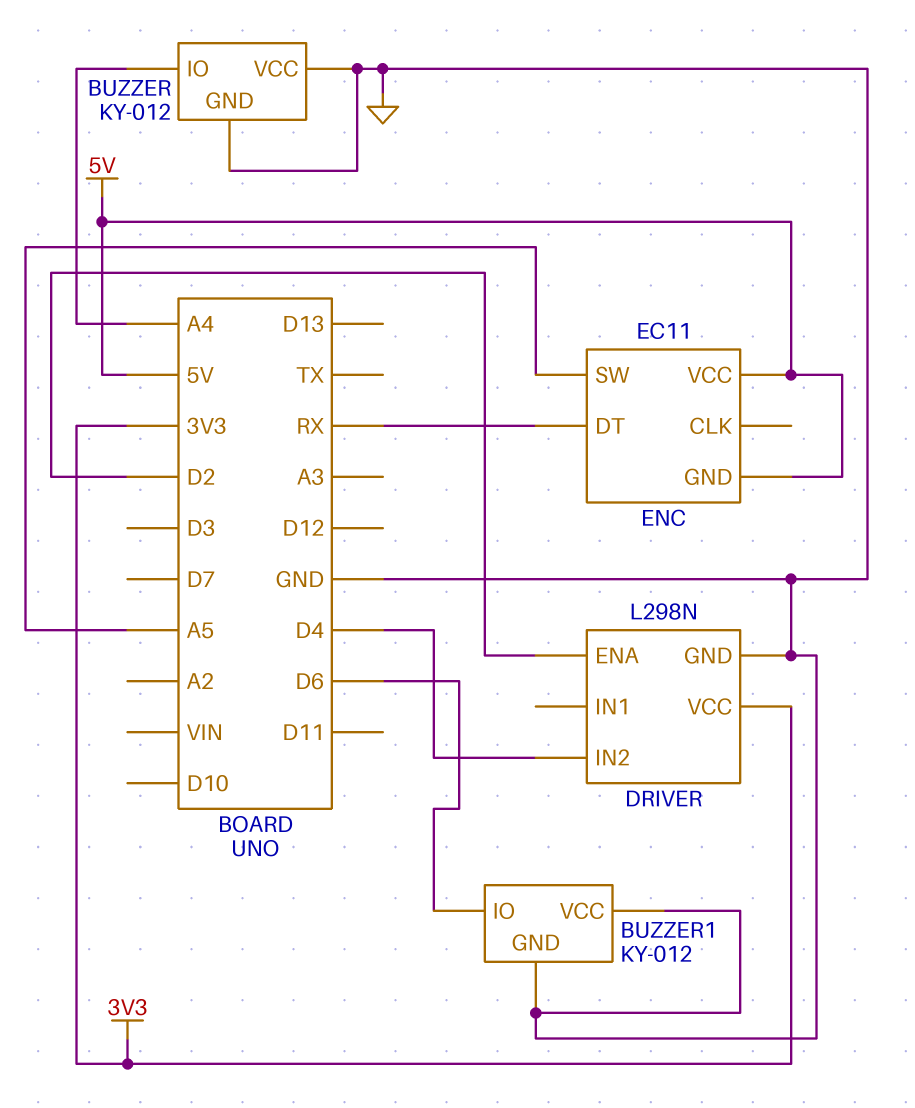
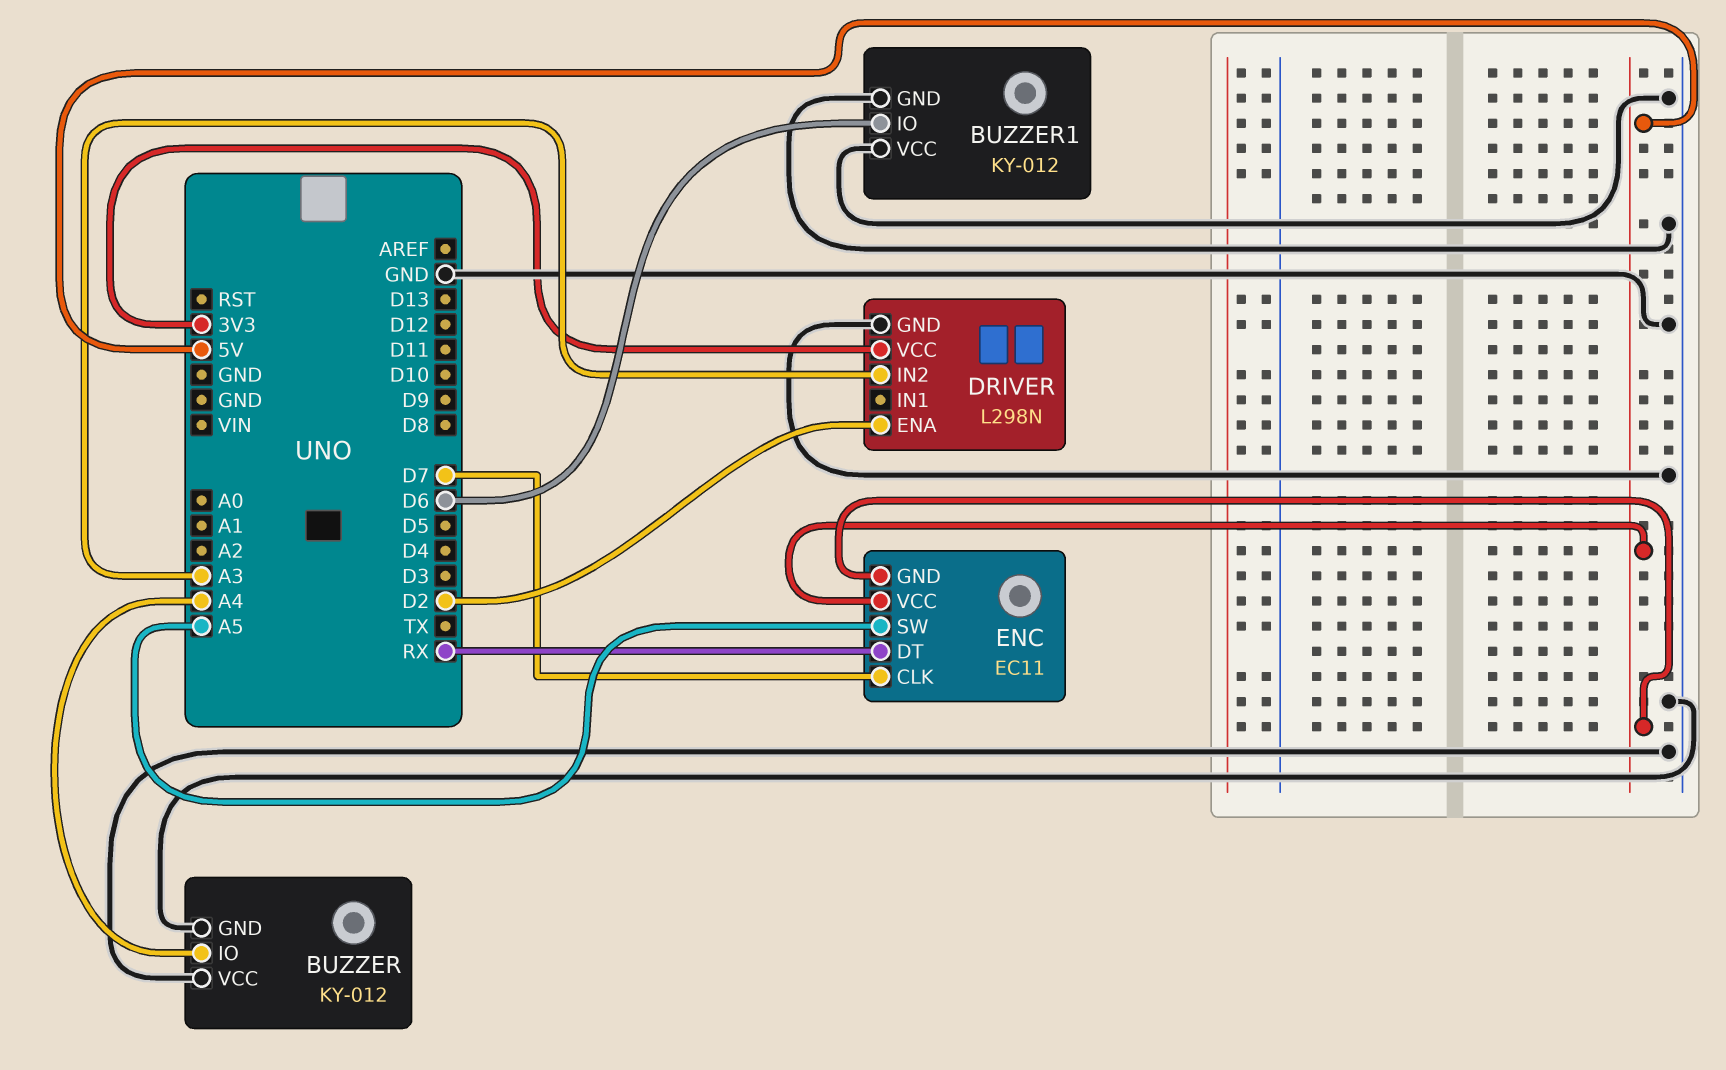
DRIVER pin IN2: D4 -> A3
ENC pin CLK: none -> D7

